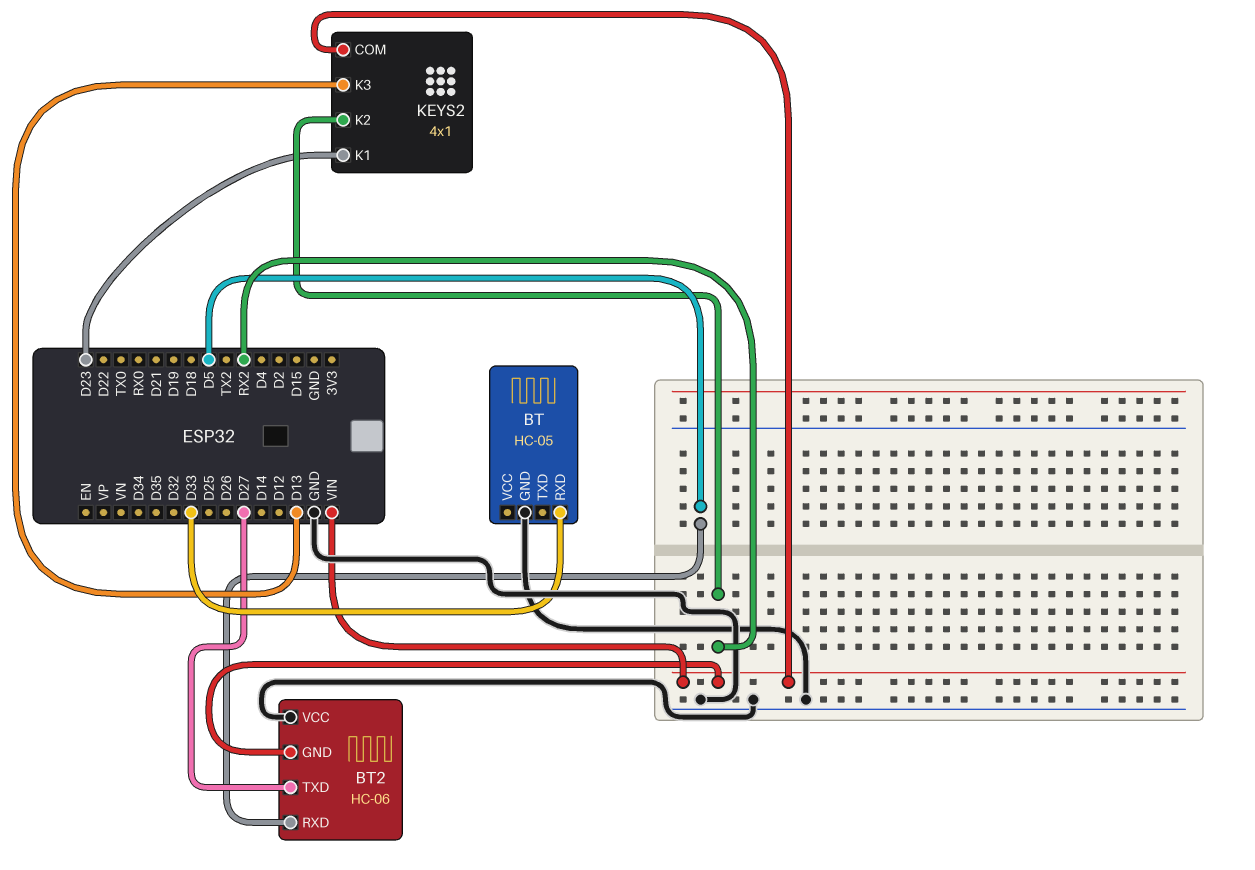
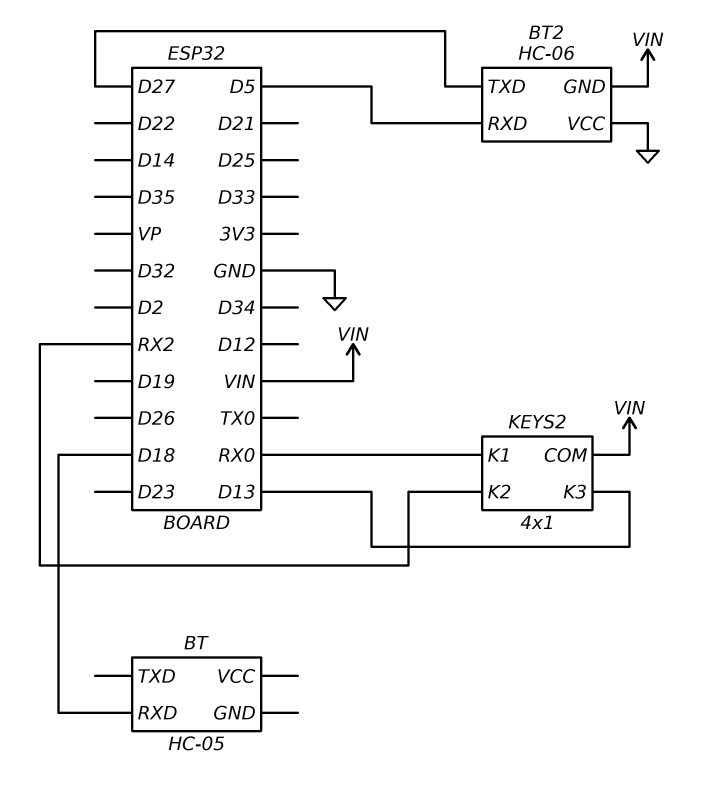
BT pin GND: GND -> none
BT pin RXD: D33 -> D18
KEYS2 pin K1: D23 -> RX0

